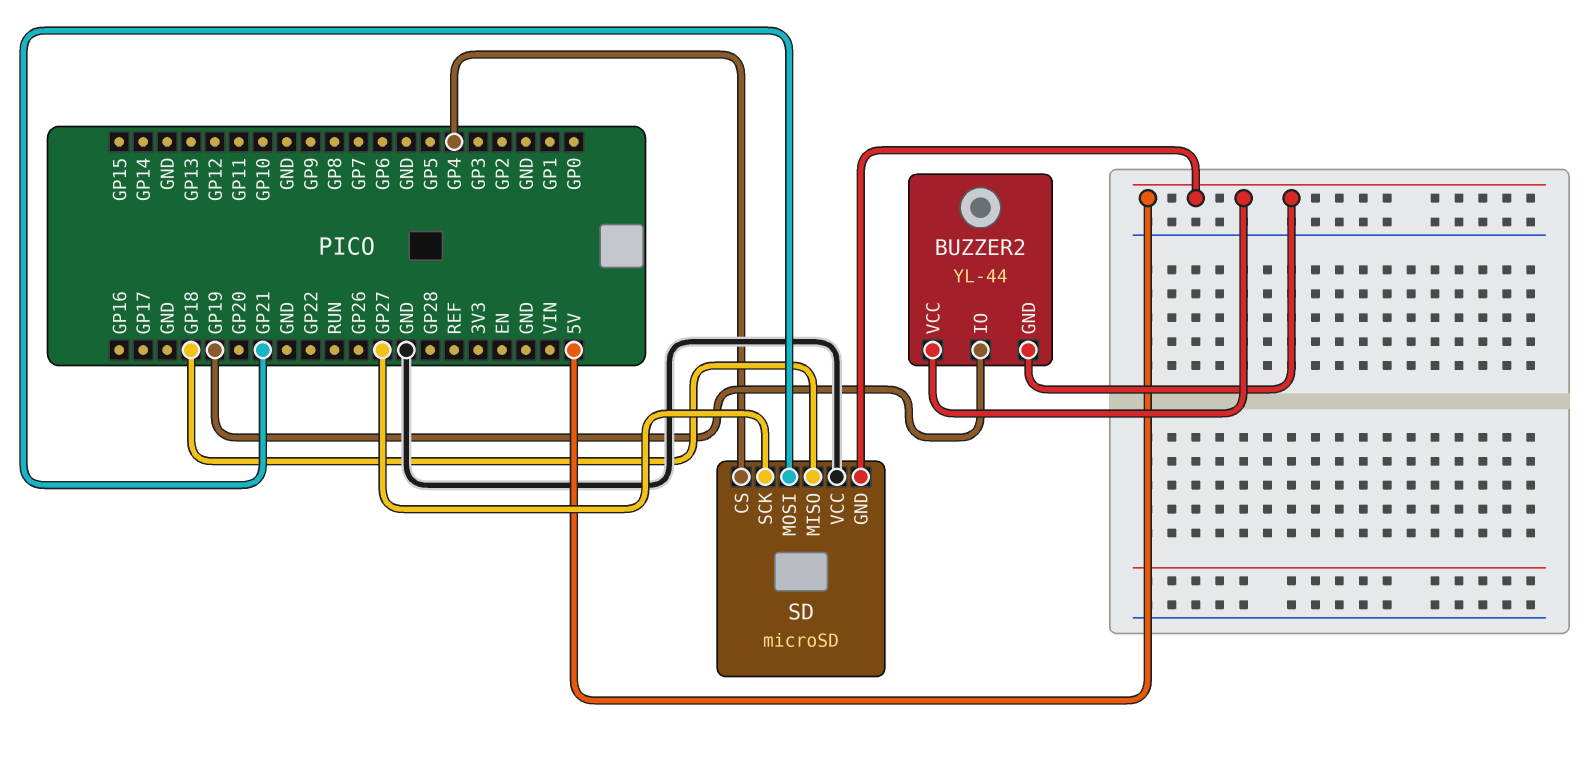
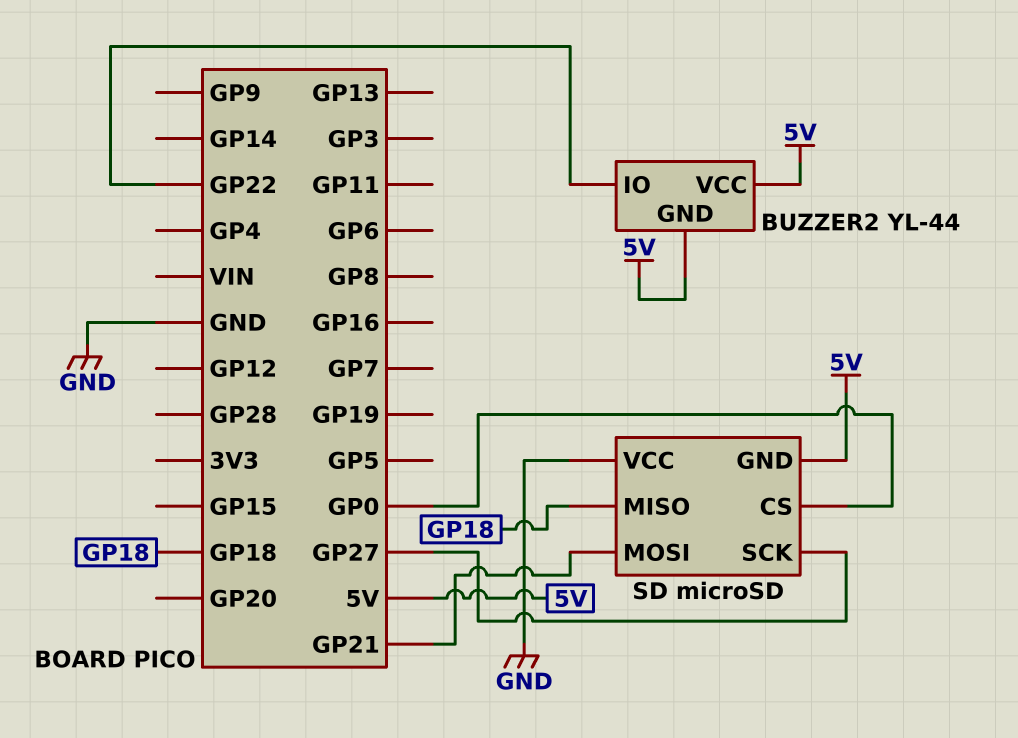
BUZZER2 pin IO: GP19 -> GP22
SD pin CS: GP4 -> GP0

